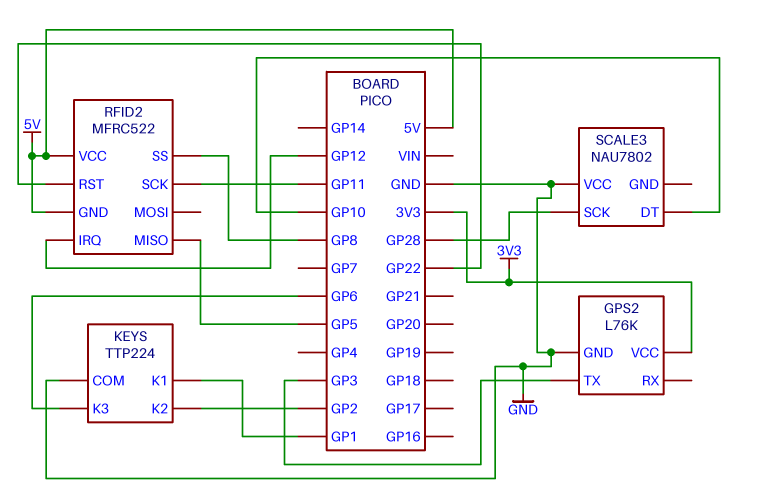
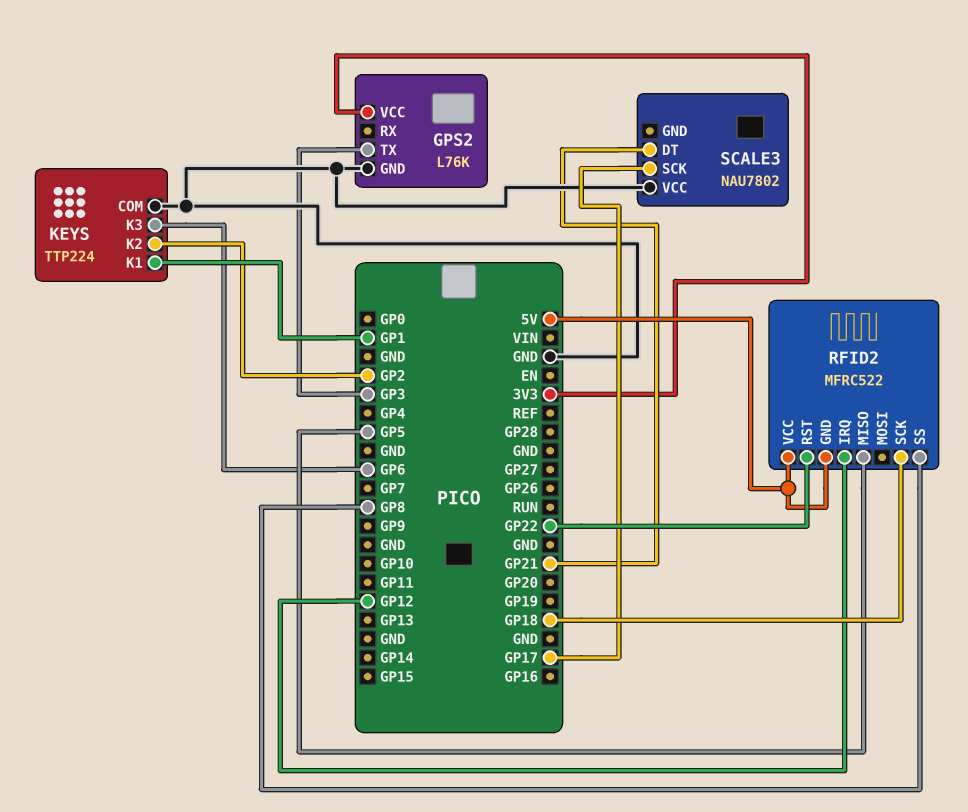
RFID2 pin SCK: GP11 -> GP18
SCALE3 pin DT: GP10 -> GP21
SCALE3 pin SCK: GP28 -> GP17

